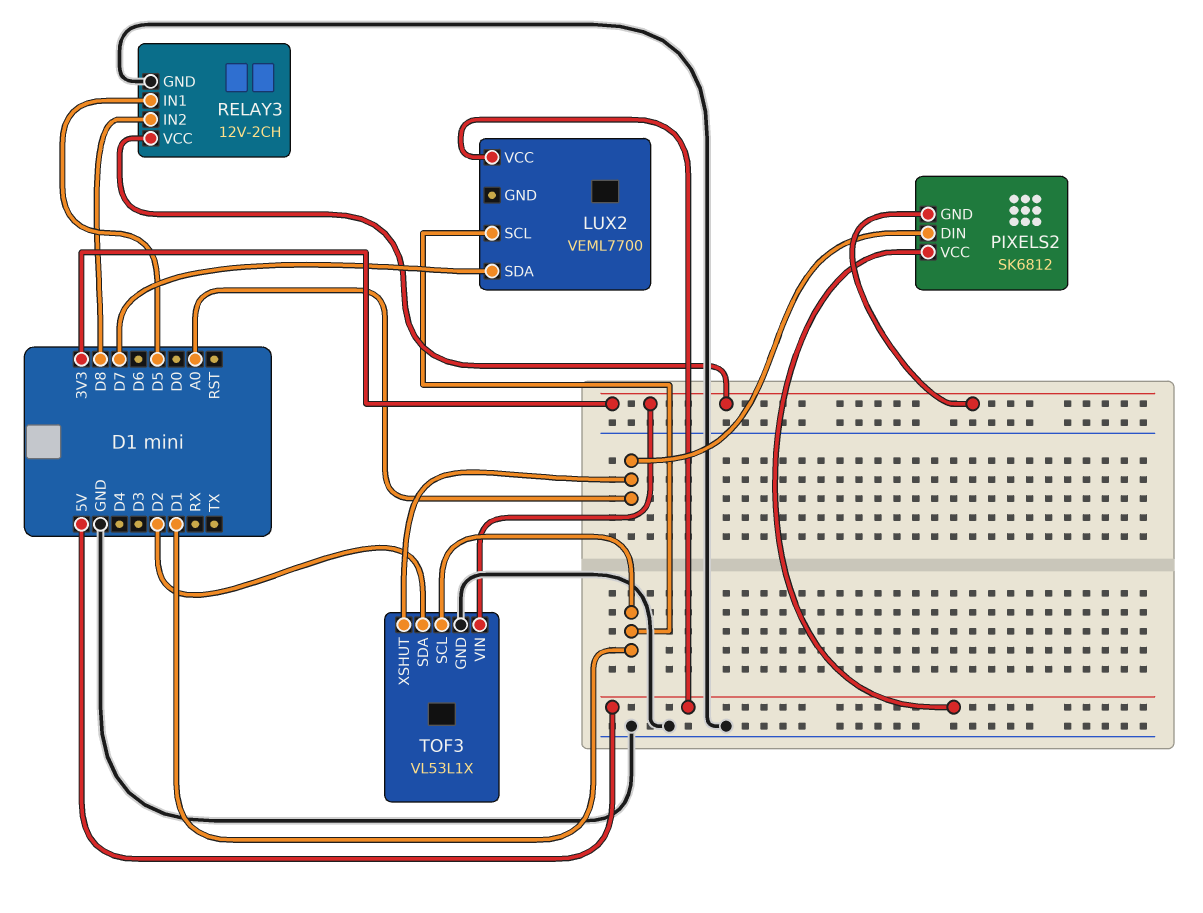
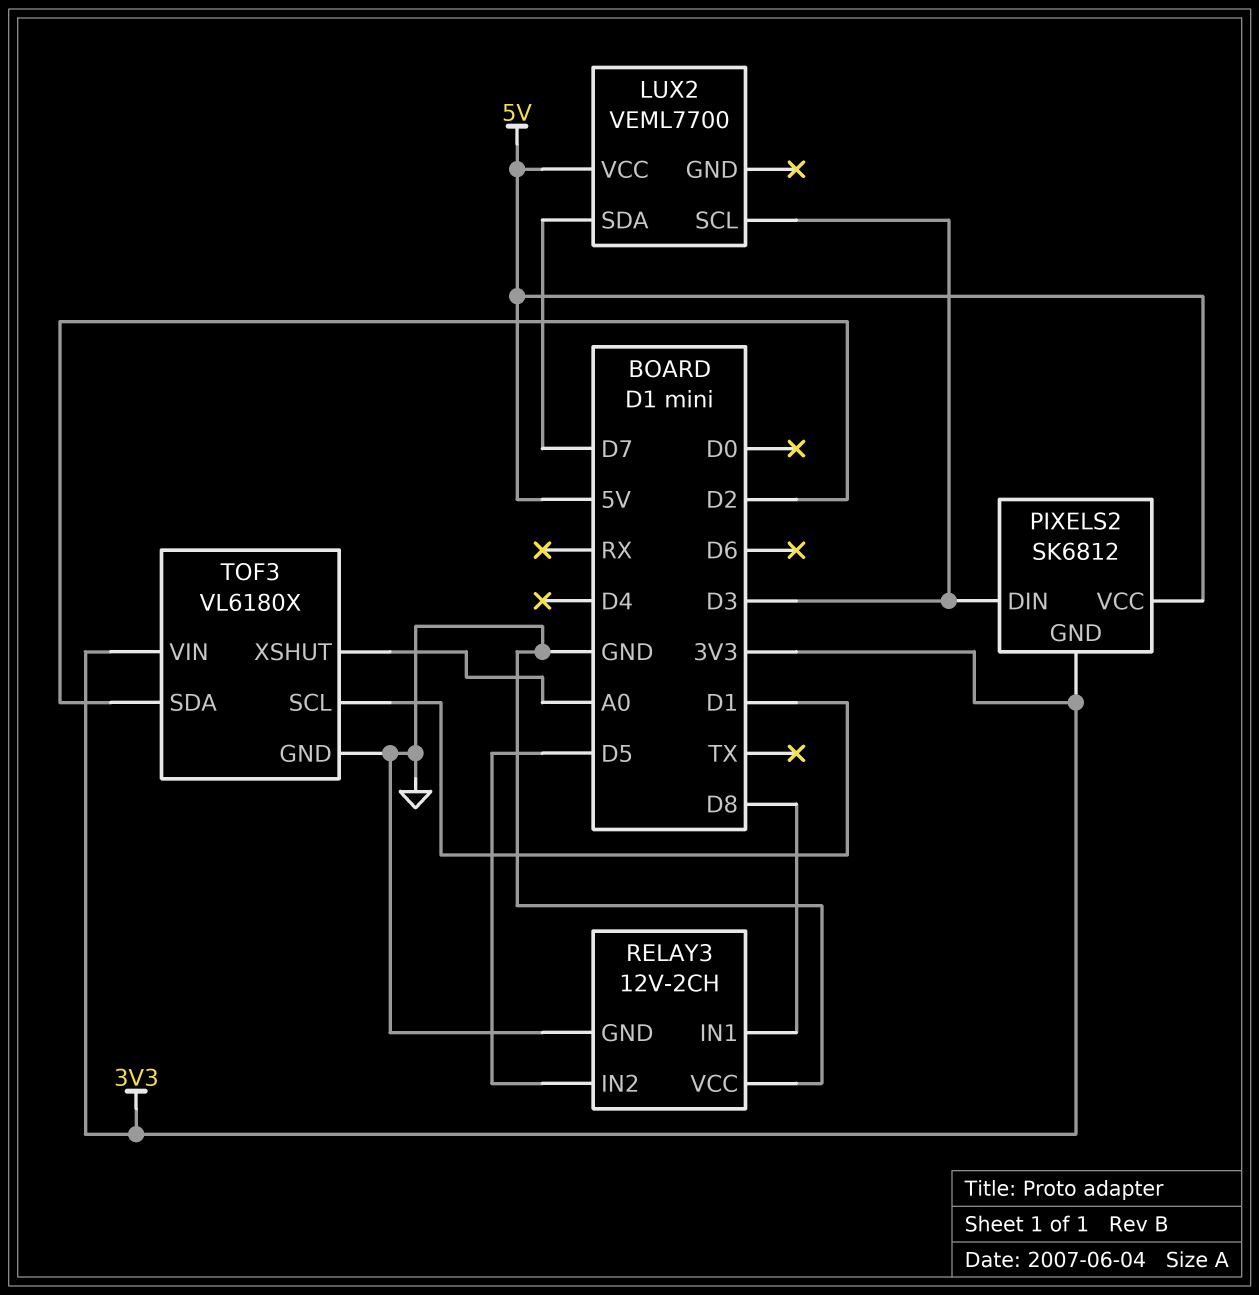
LUX2 pin SCL: D1 -> D3
PIXELS2 pin DIN: A0 -> D3
RELAY3 pin IN1: D5 -> D8
RELAY3 pin IN2: D8 -> D5
RELAY3 pin VCC: 3V3 -> GND
TOF3: VL53L1X -> VL6180X

